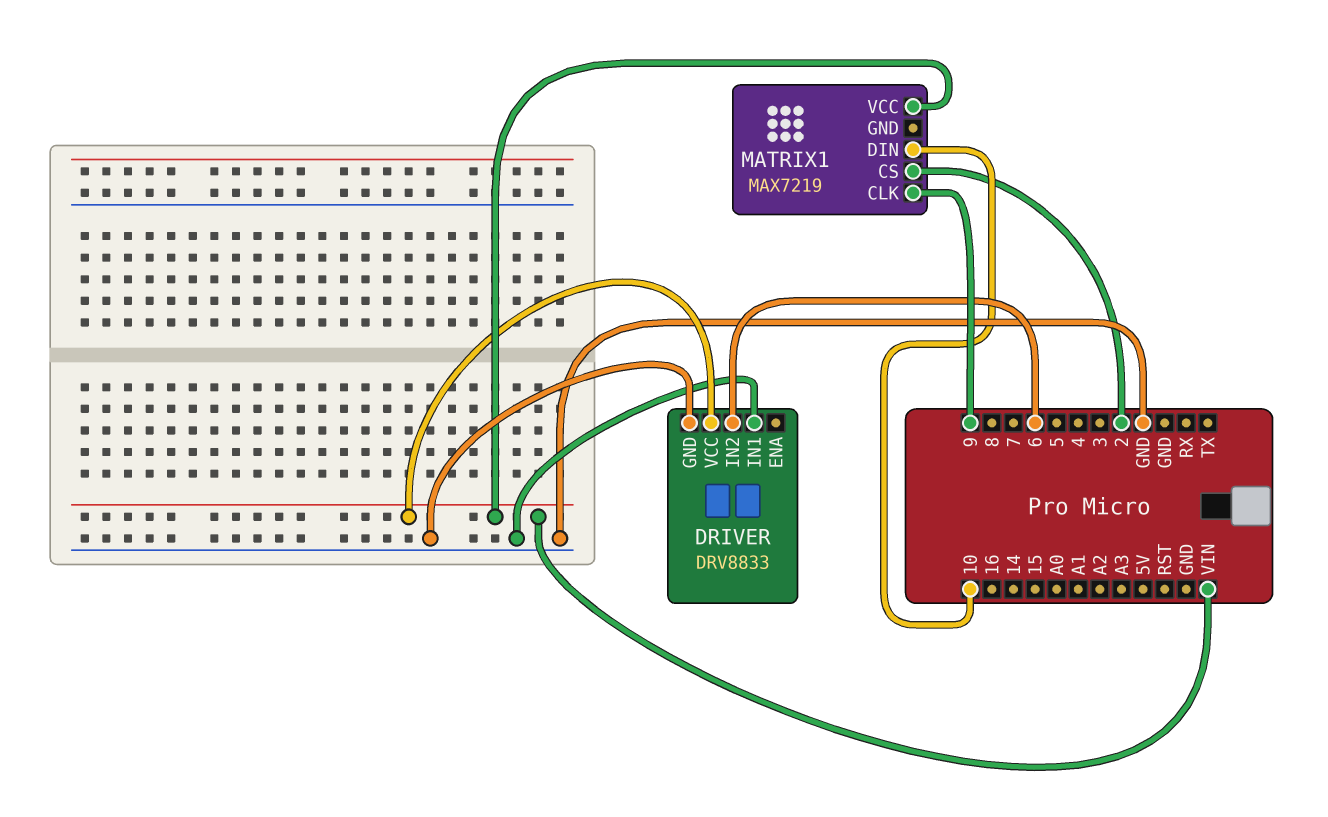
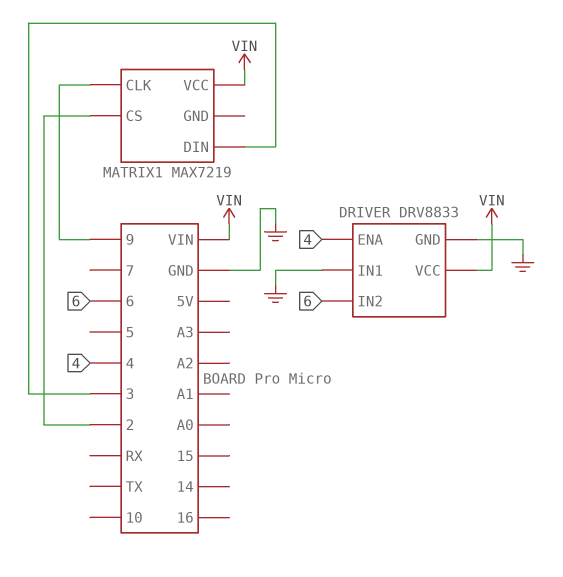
DRIVER pin ENA: none -> 4
MATRIX1 pin DIN: 10 -> 3

